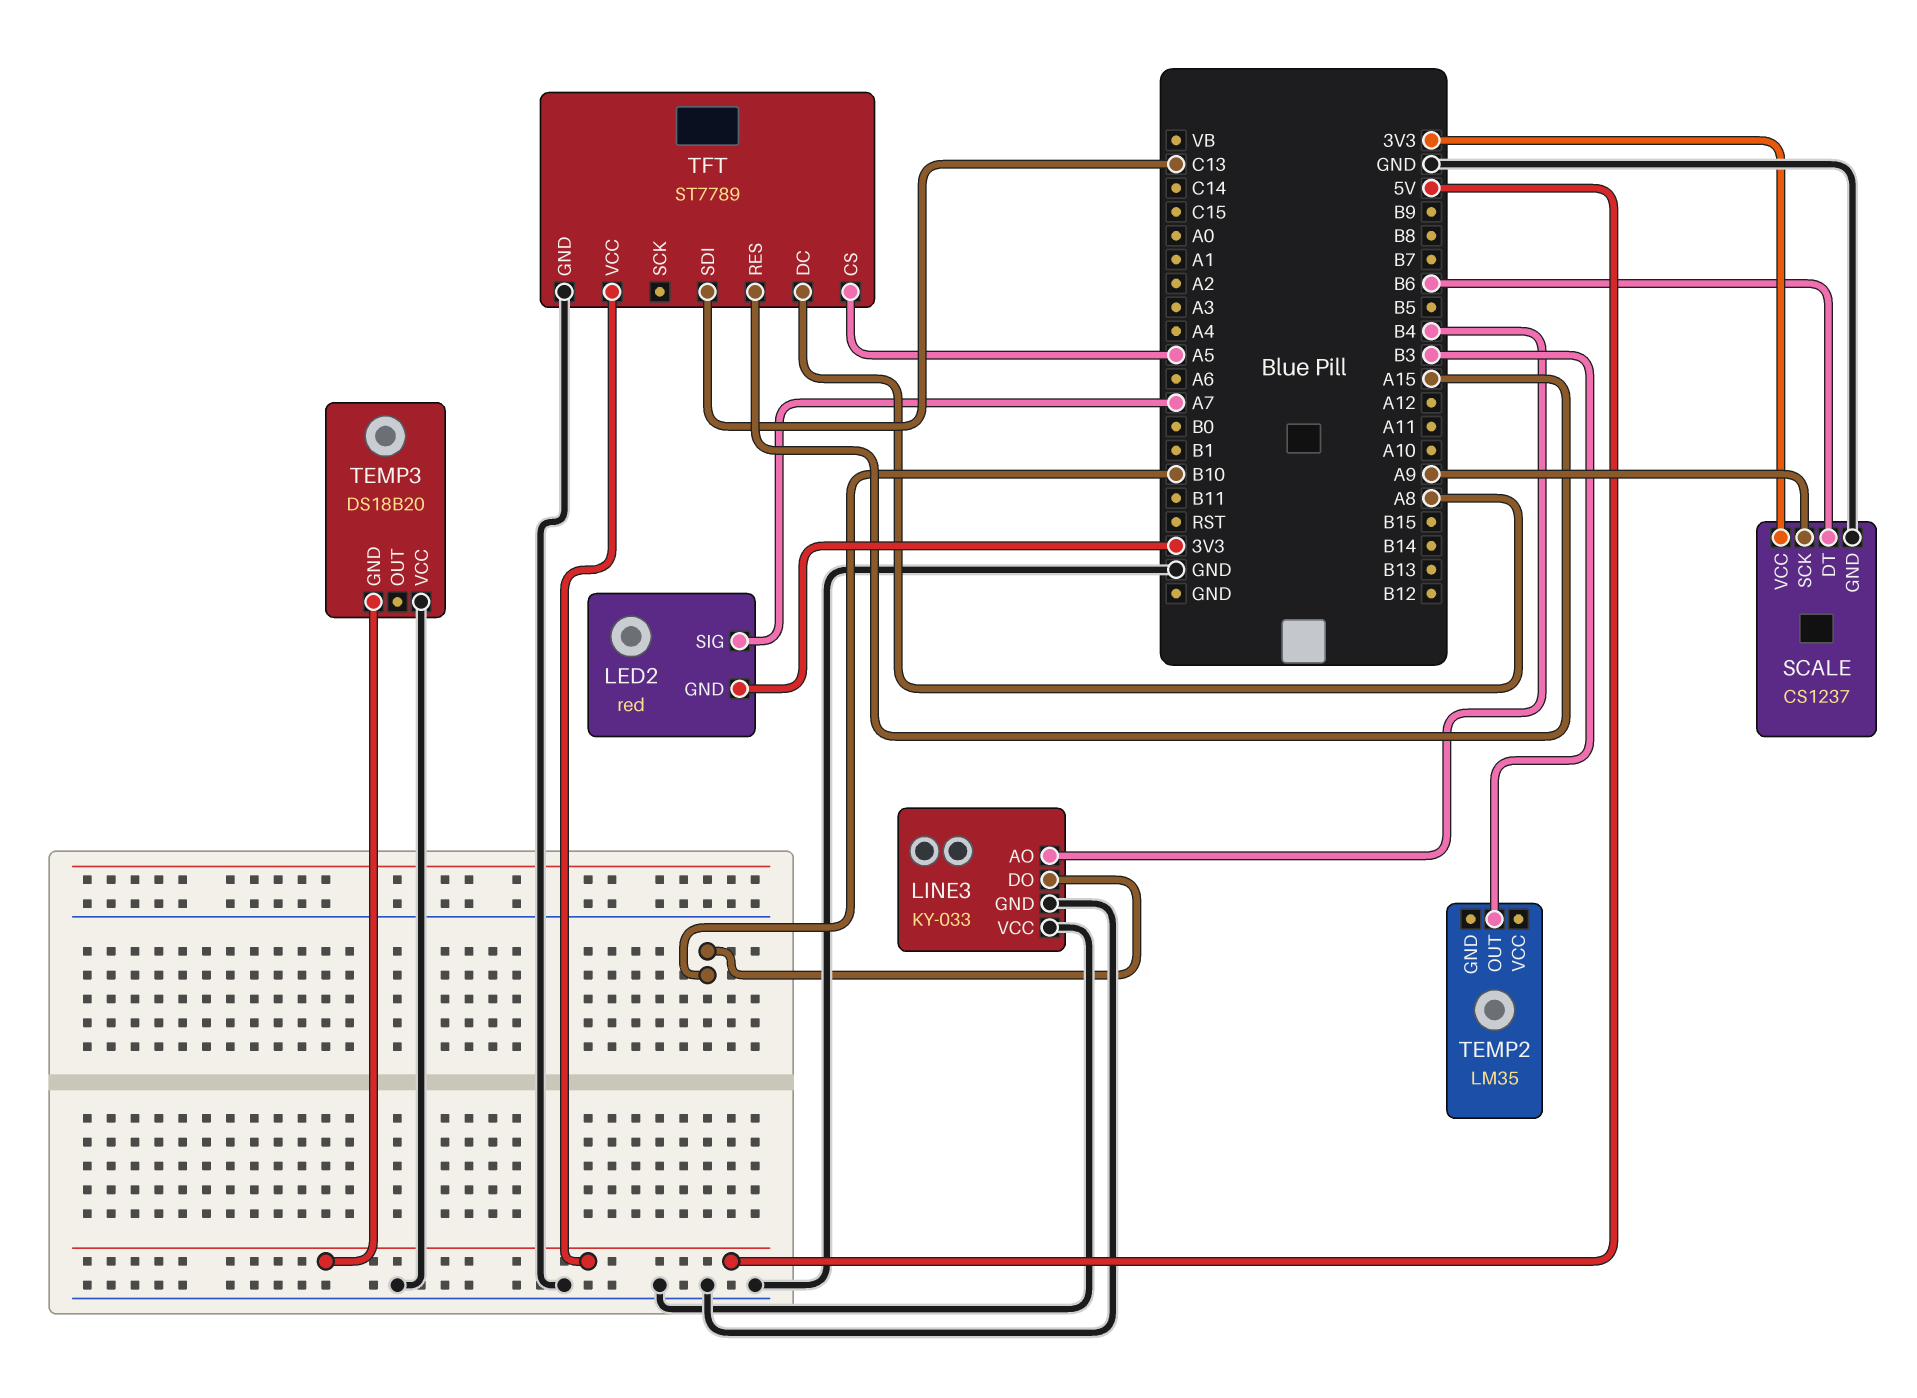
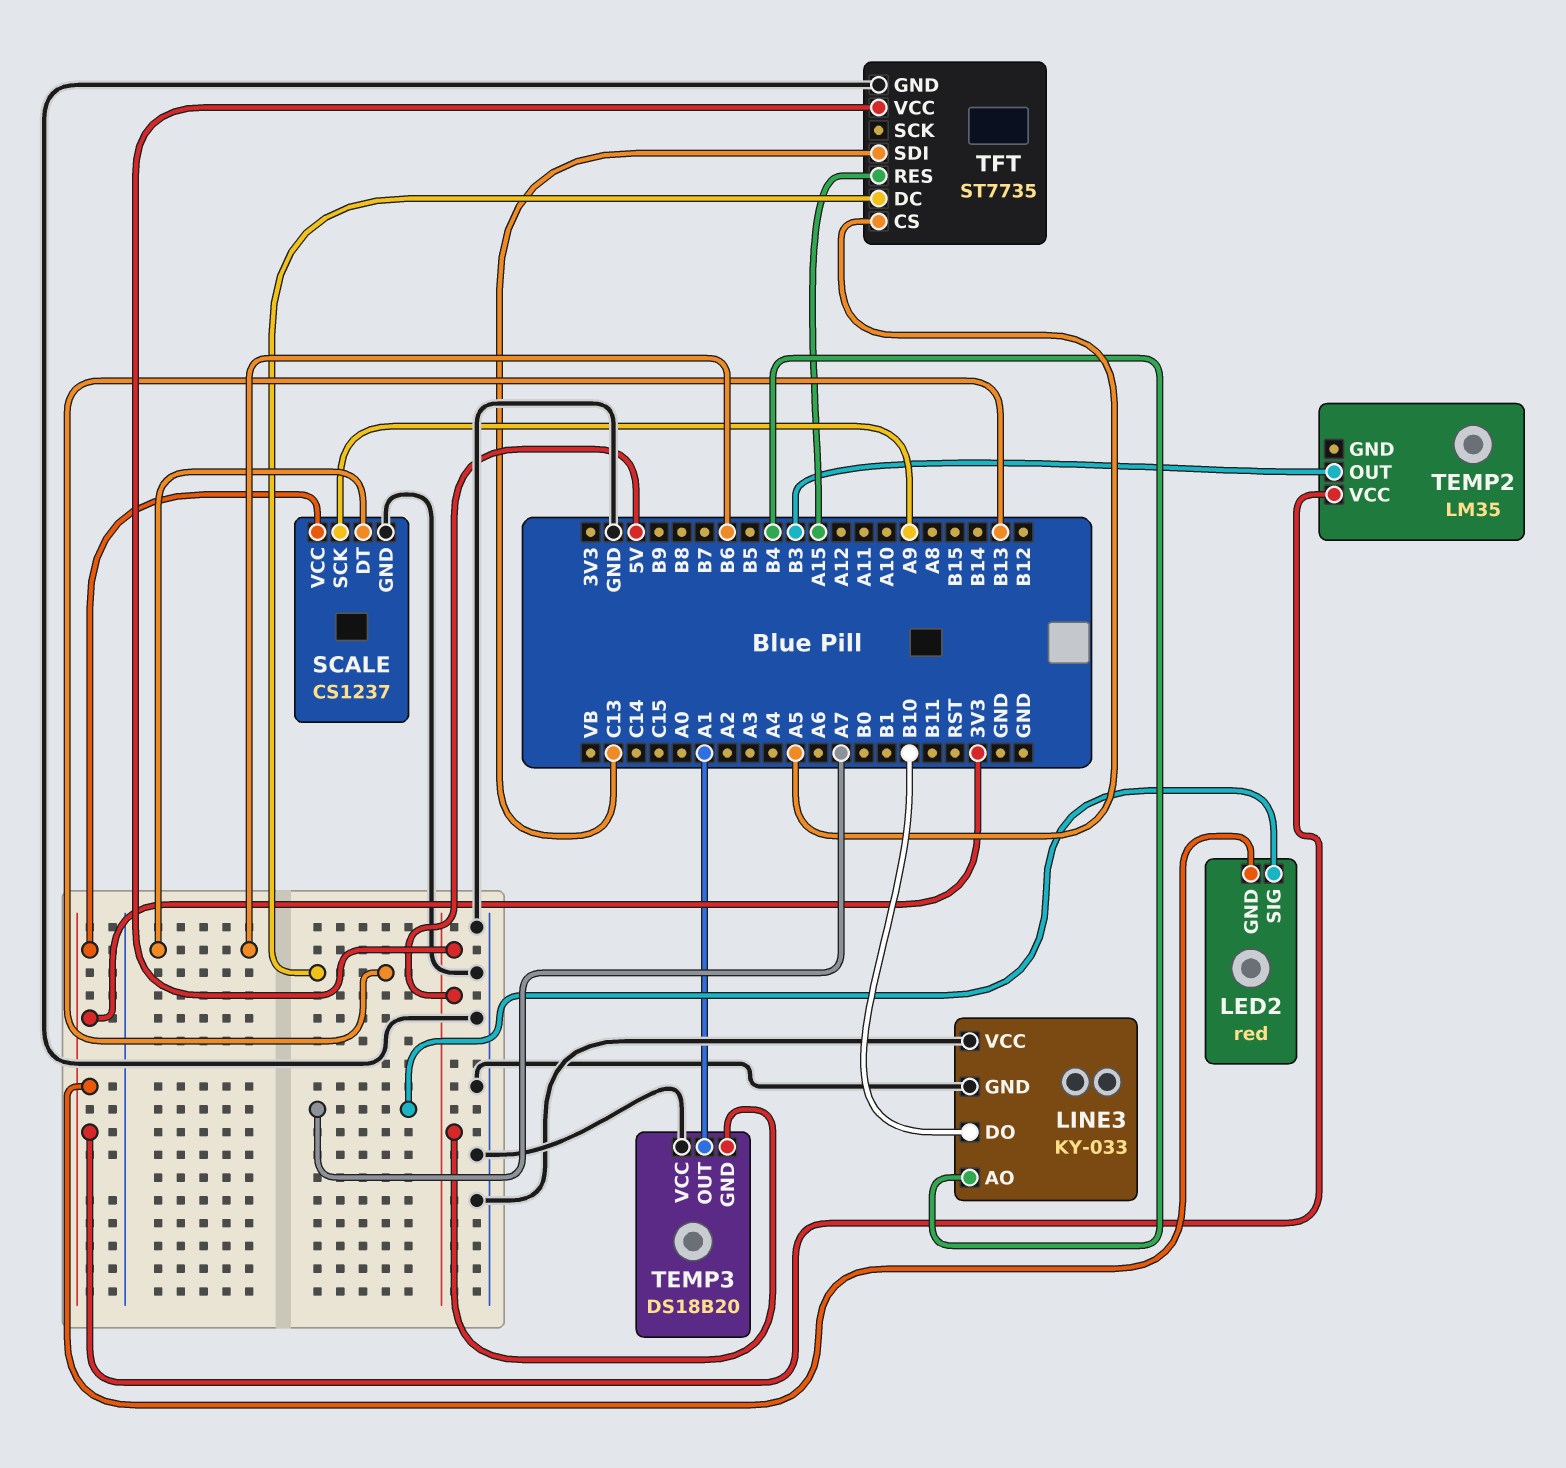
TEMP2 pin VCC: none -> 3V3
TEMP3 pin OUT: none -> A1
TFT: ST7789 -> ST7735
TFT pin DC: A8 -> B13

